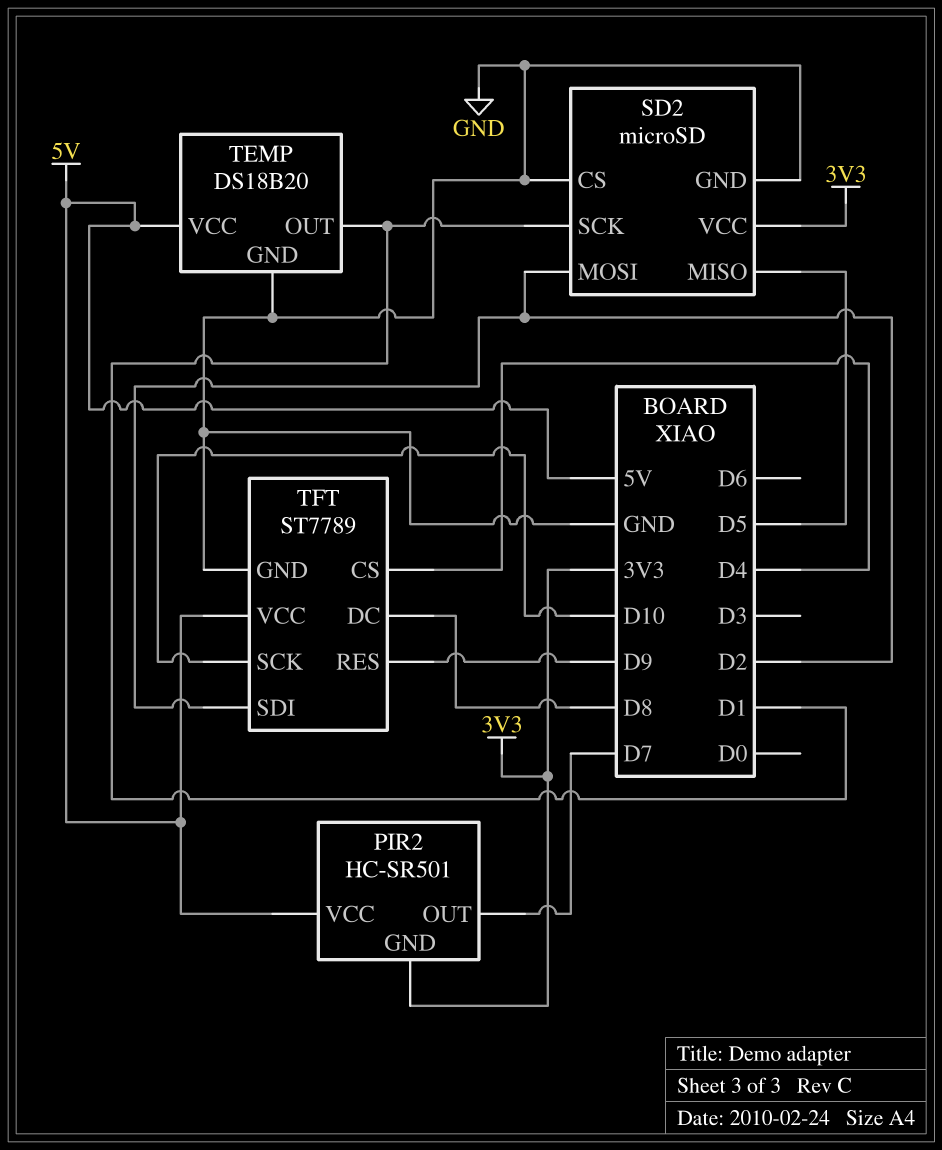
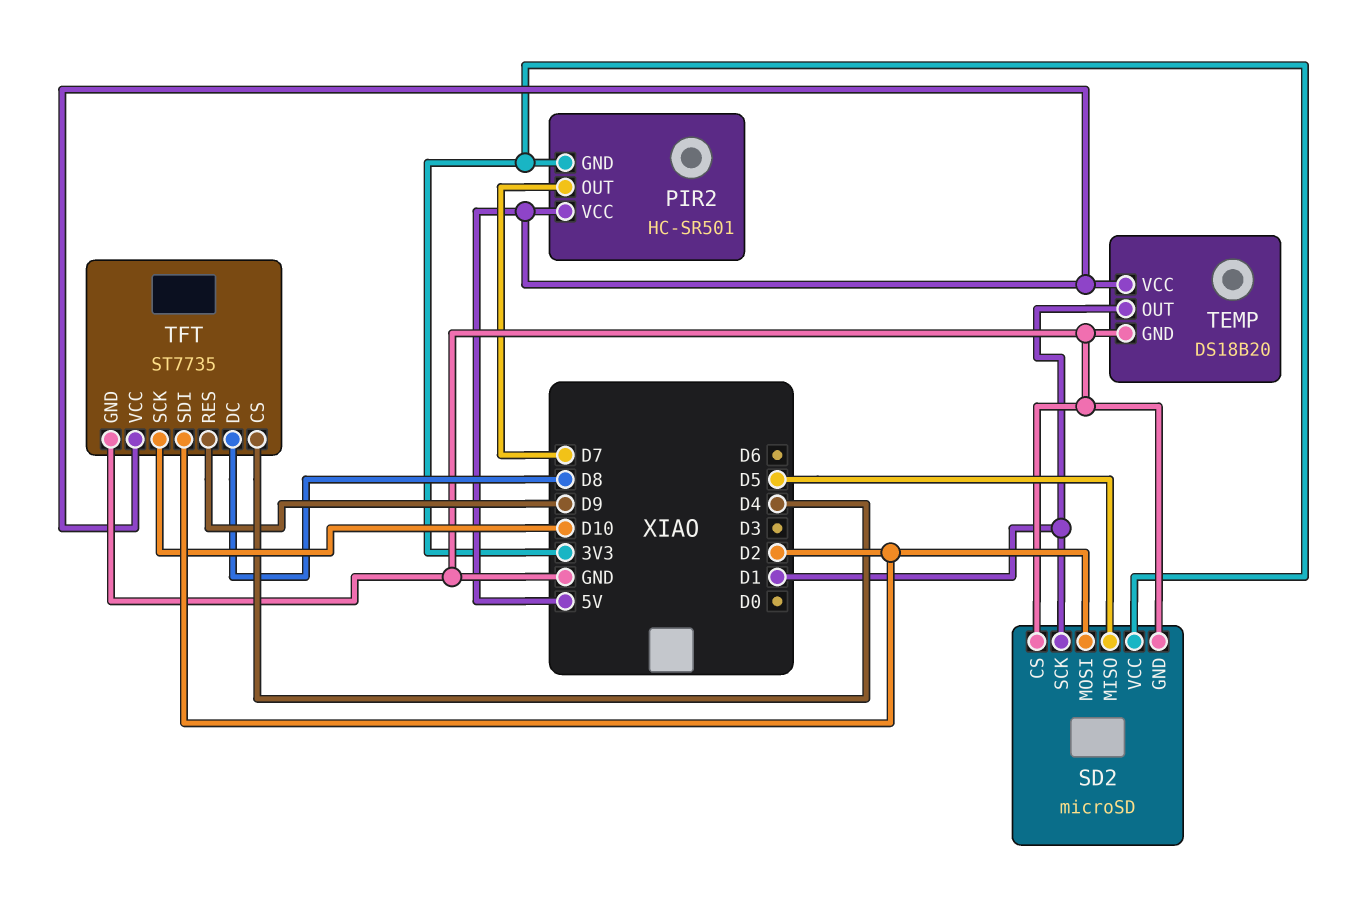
TFT: ST7789 -> ST7735

